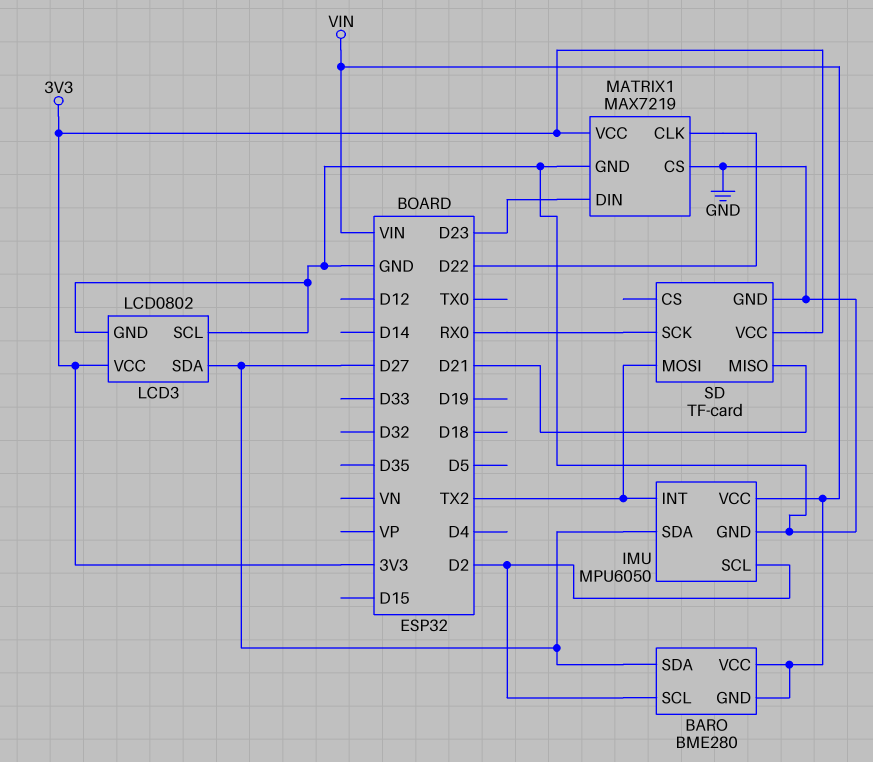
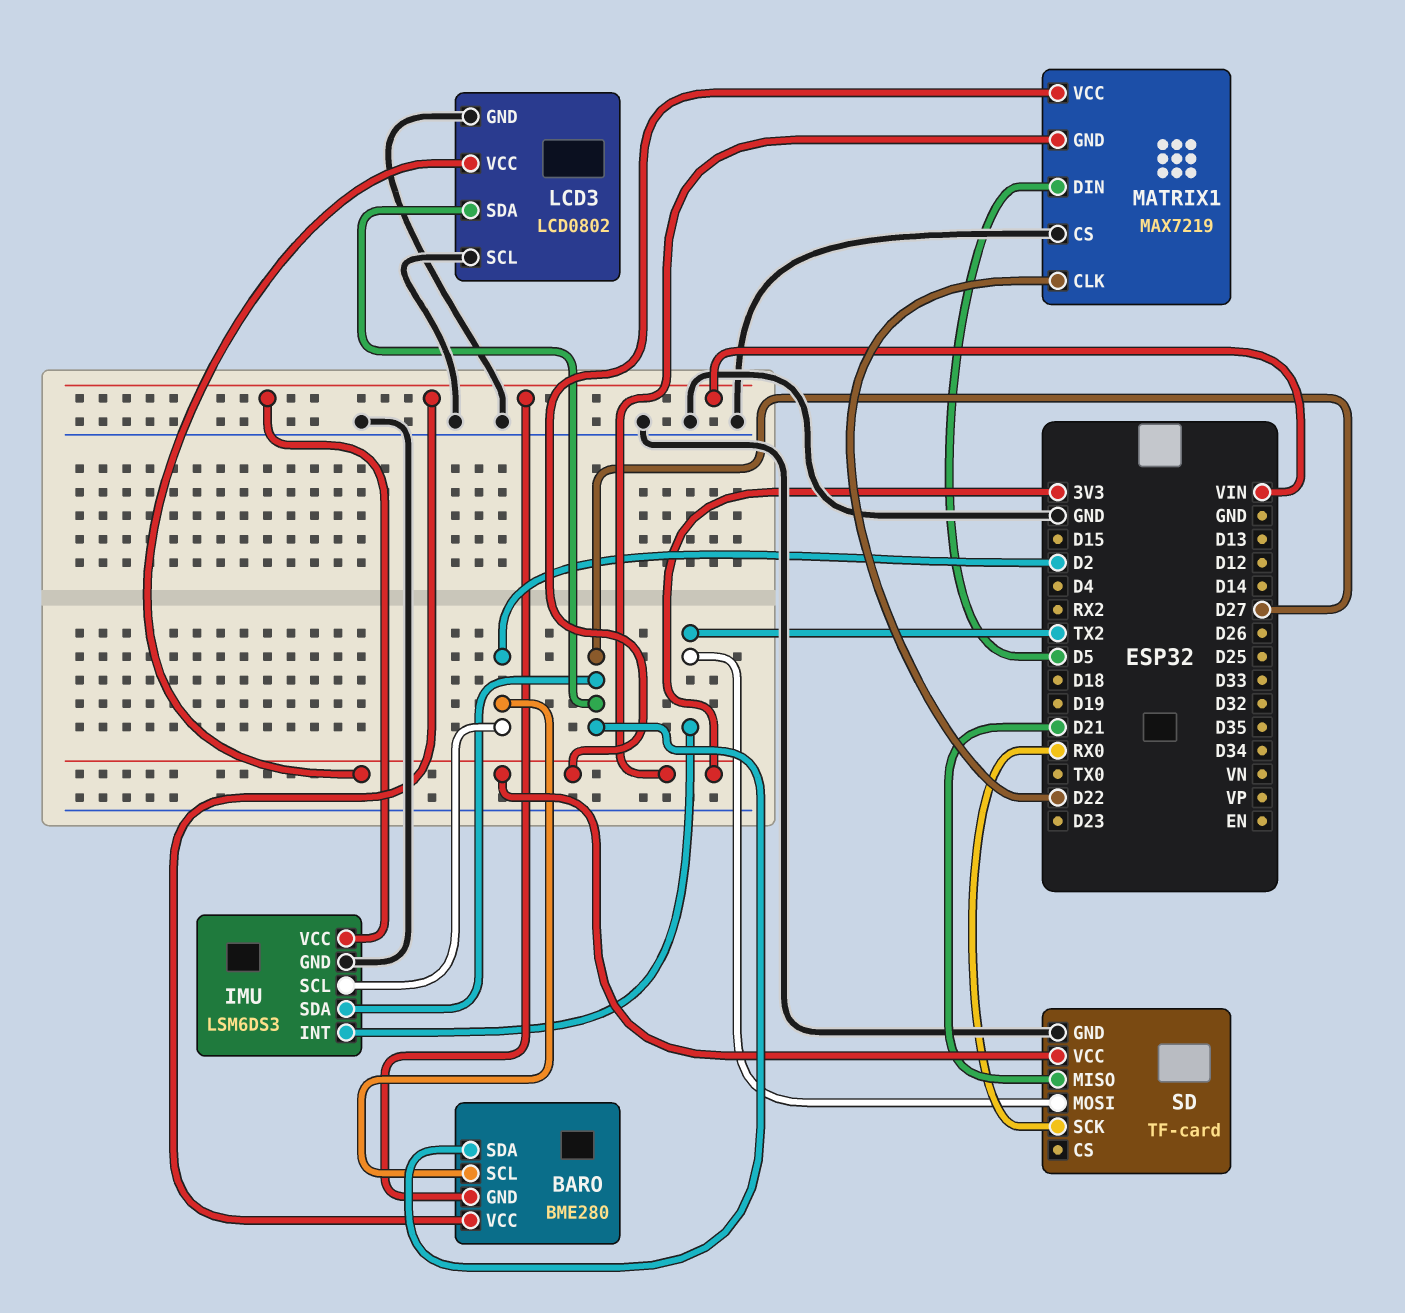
IMU: MPU6050 -> LSM6DS3
MATRIX1 pin DIN: D23 -> D5
MATRIX1 pin GND: GND -> 3V3

